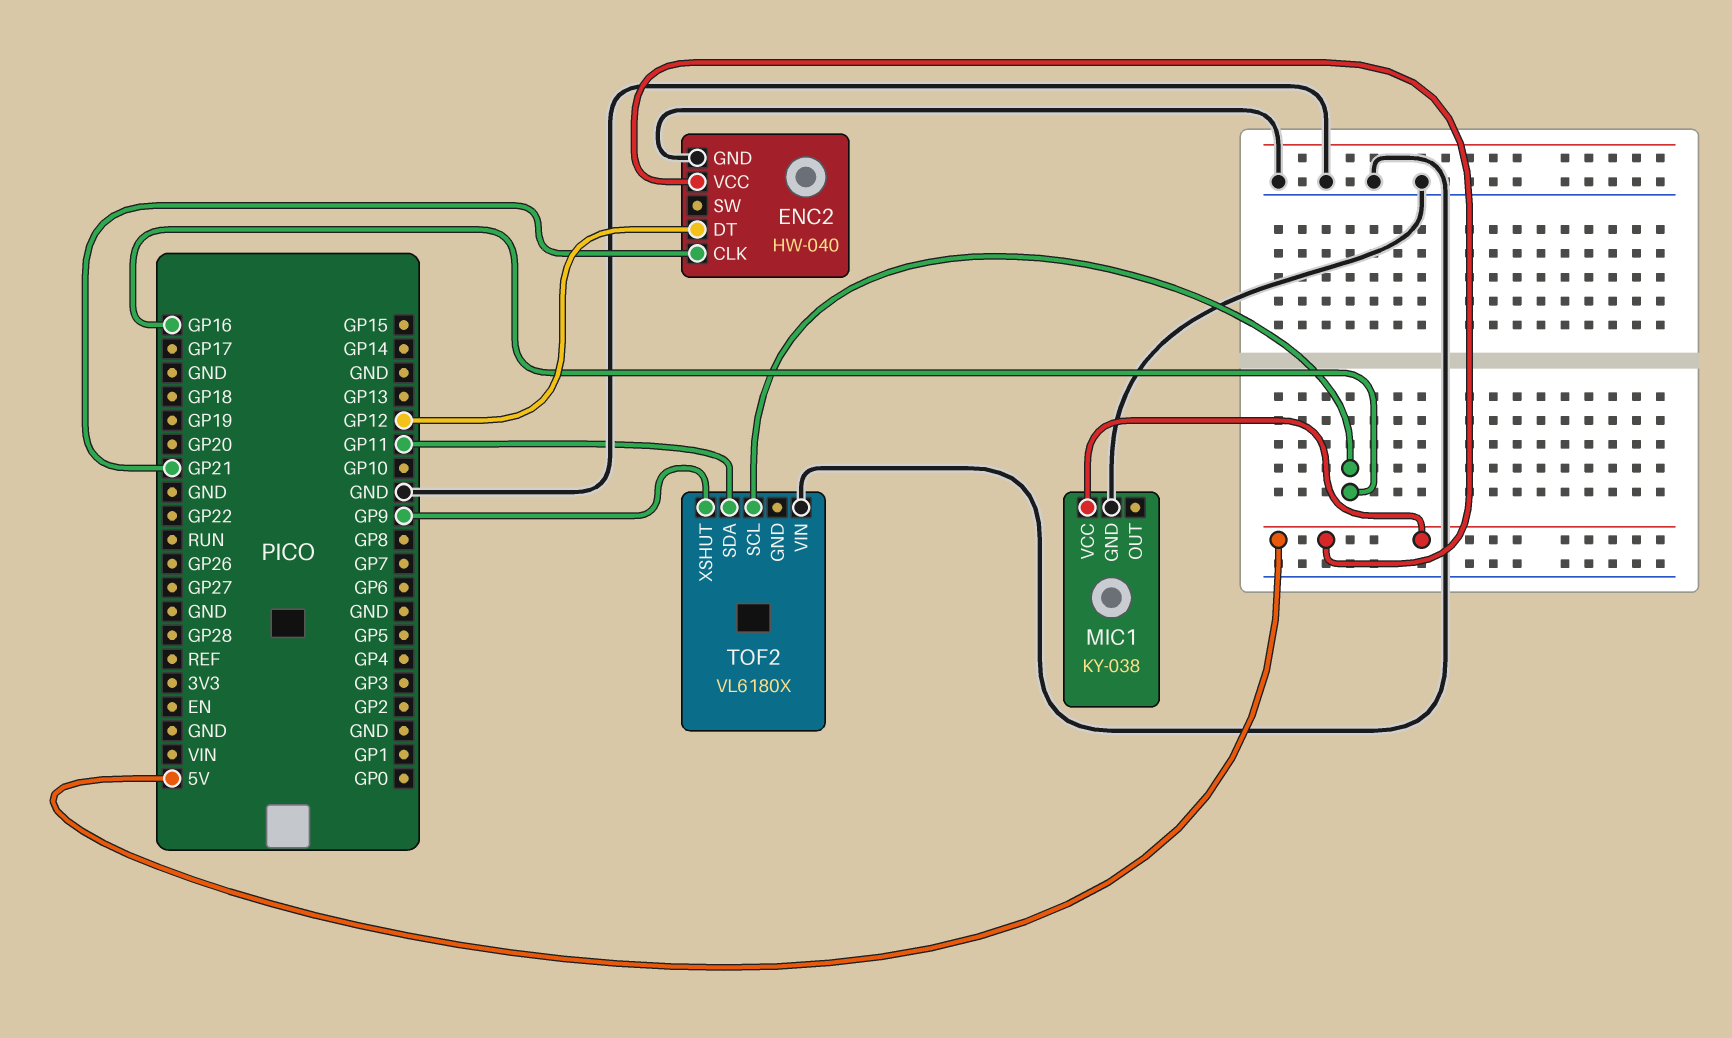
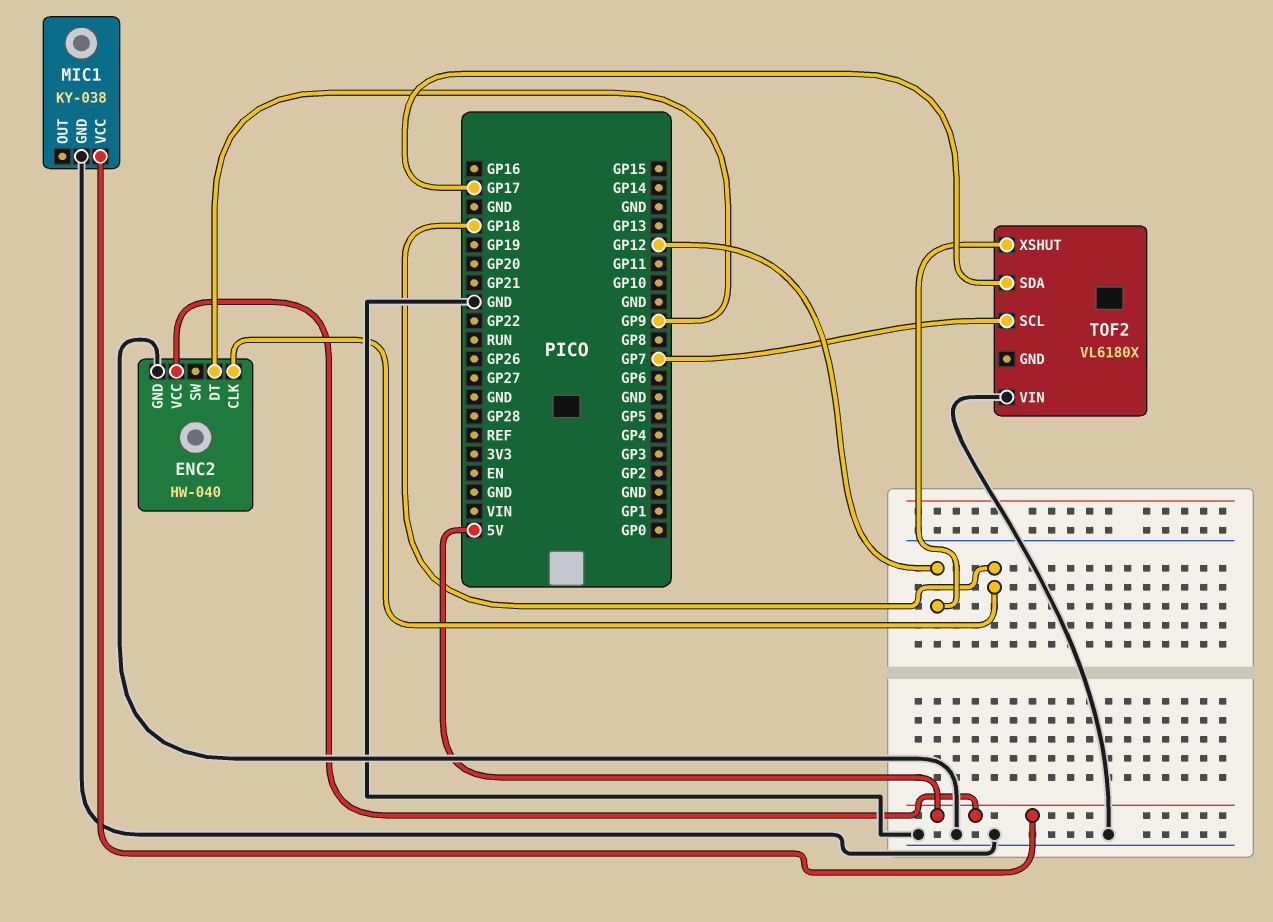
ENC2 pin CLK: GP21 -> GP18
ENC2 pin DT: GP12 -> GP9
TOF2 pin SCL: GP16 -> GP7
TOF2 pin SDA: GP11 -> GP17
TOF2 pin XSHUT: GP9 -> GP12

